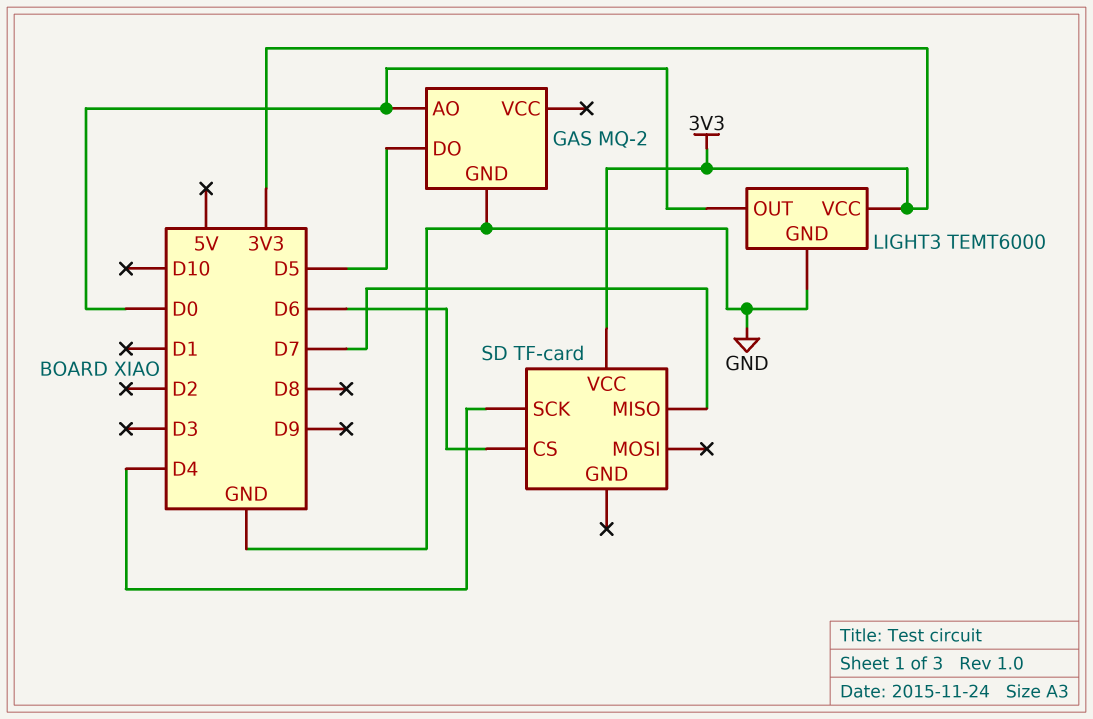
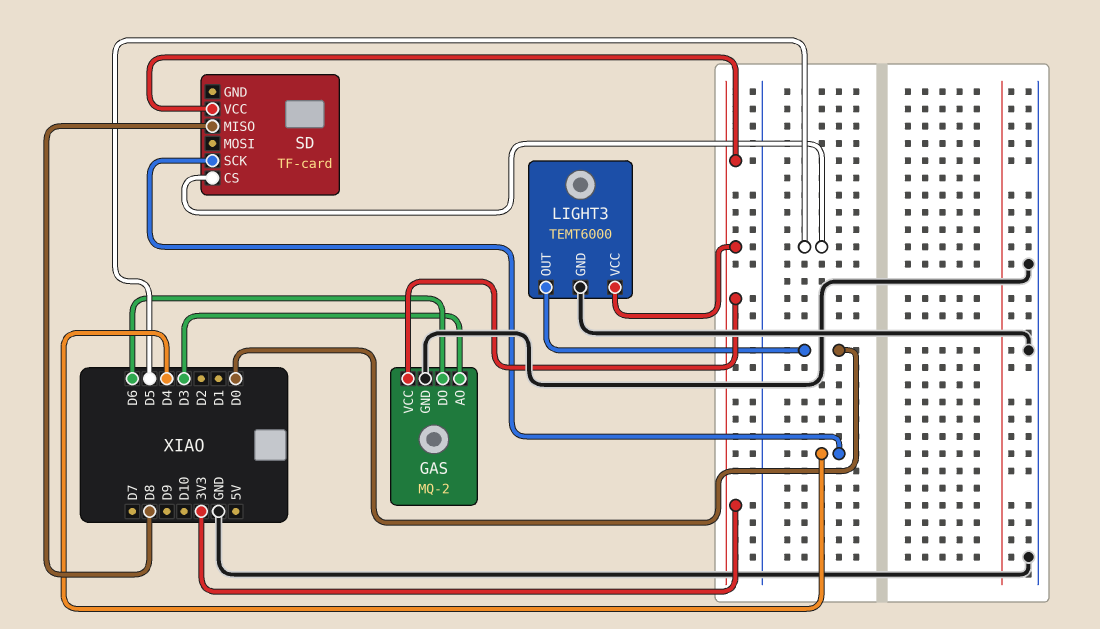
GAS pin AO: D0 -> D3
GAS pin DO: D5 -> D6
GAS pin VCC: none -> 3V3
SD pin CS: D6 -> D5
SD pin MISO: D7 -> D8

